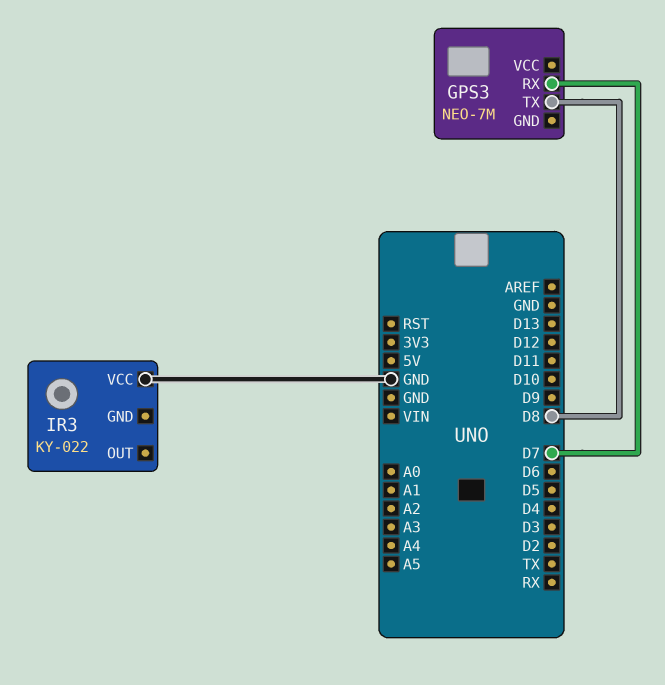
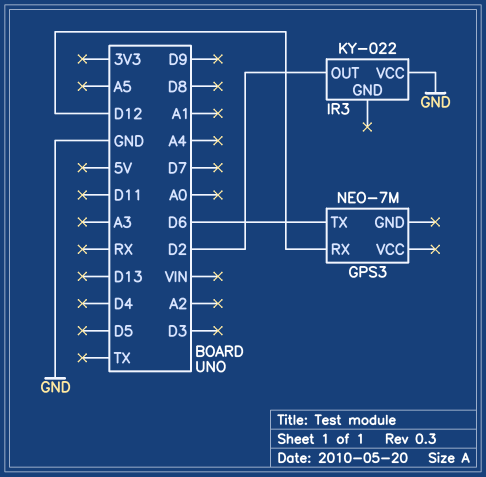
GPS3 pin RX: D7 -> D12
GPS3 pin TX: D8 -> D6
IR3 pin OUT: none -> D2

